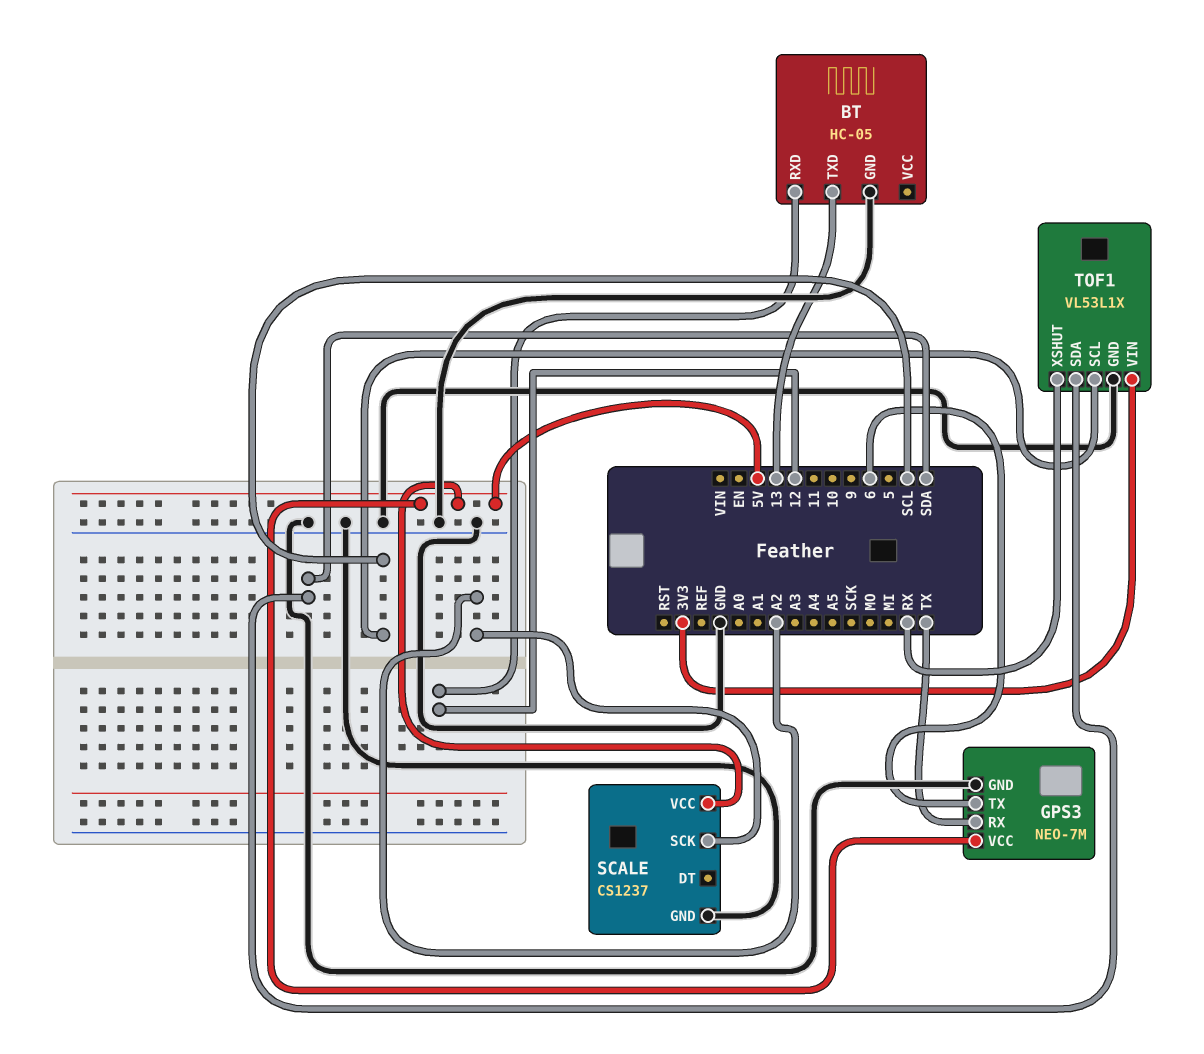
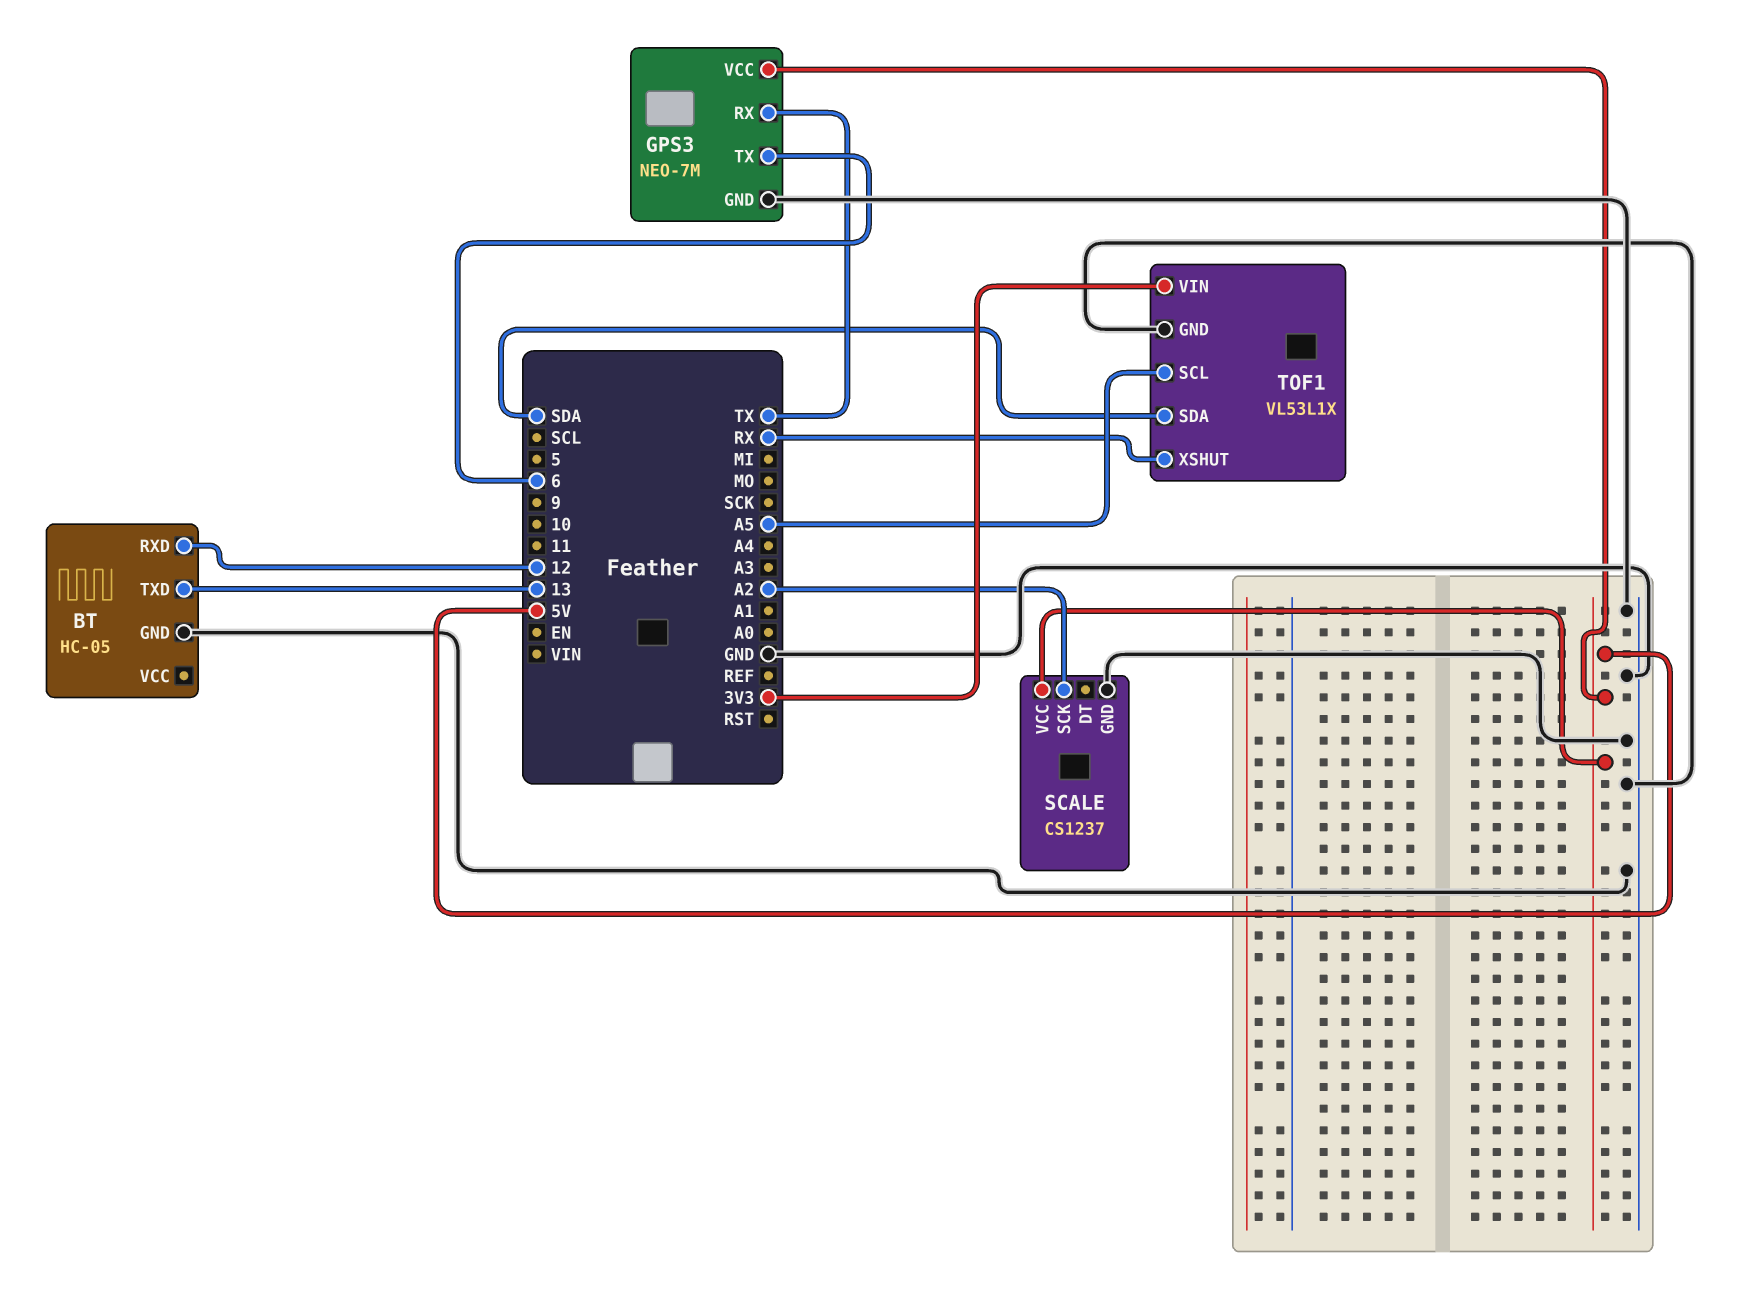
TOF1 pin SCL: SCL -> A5

